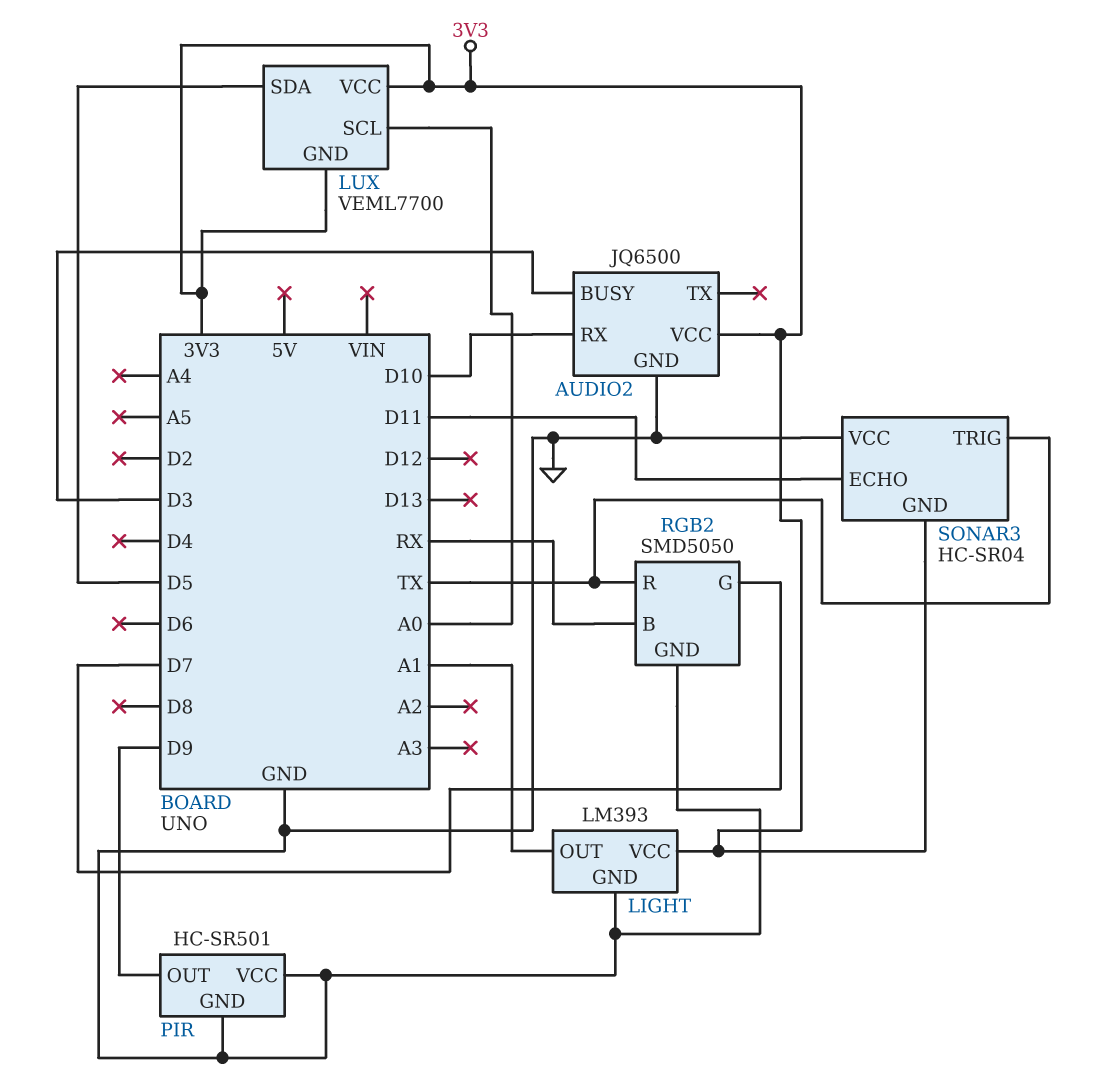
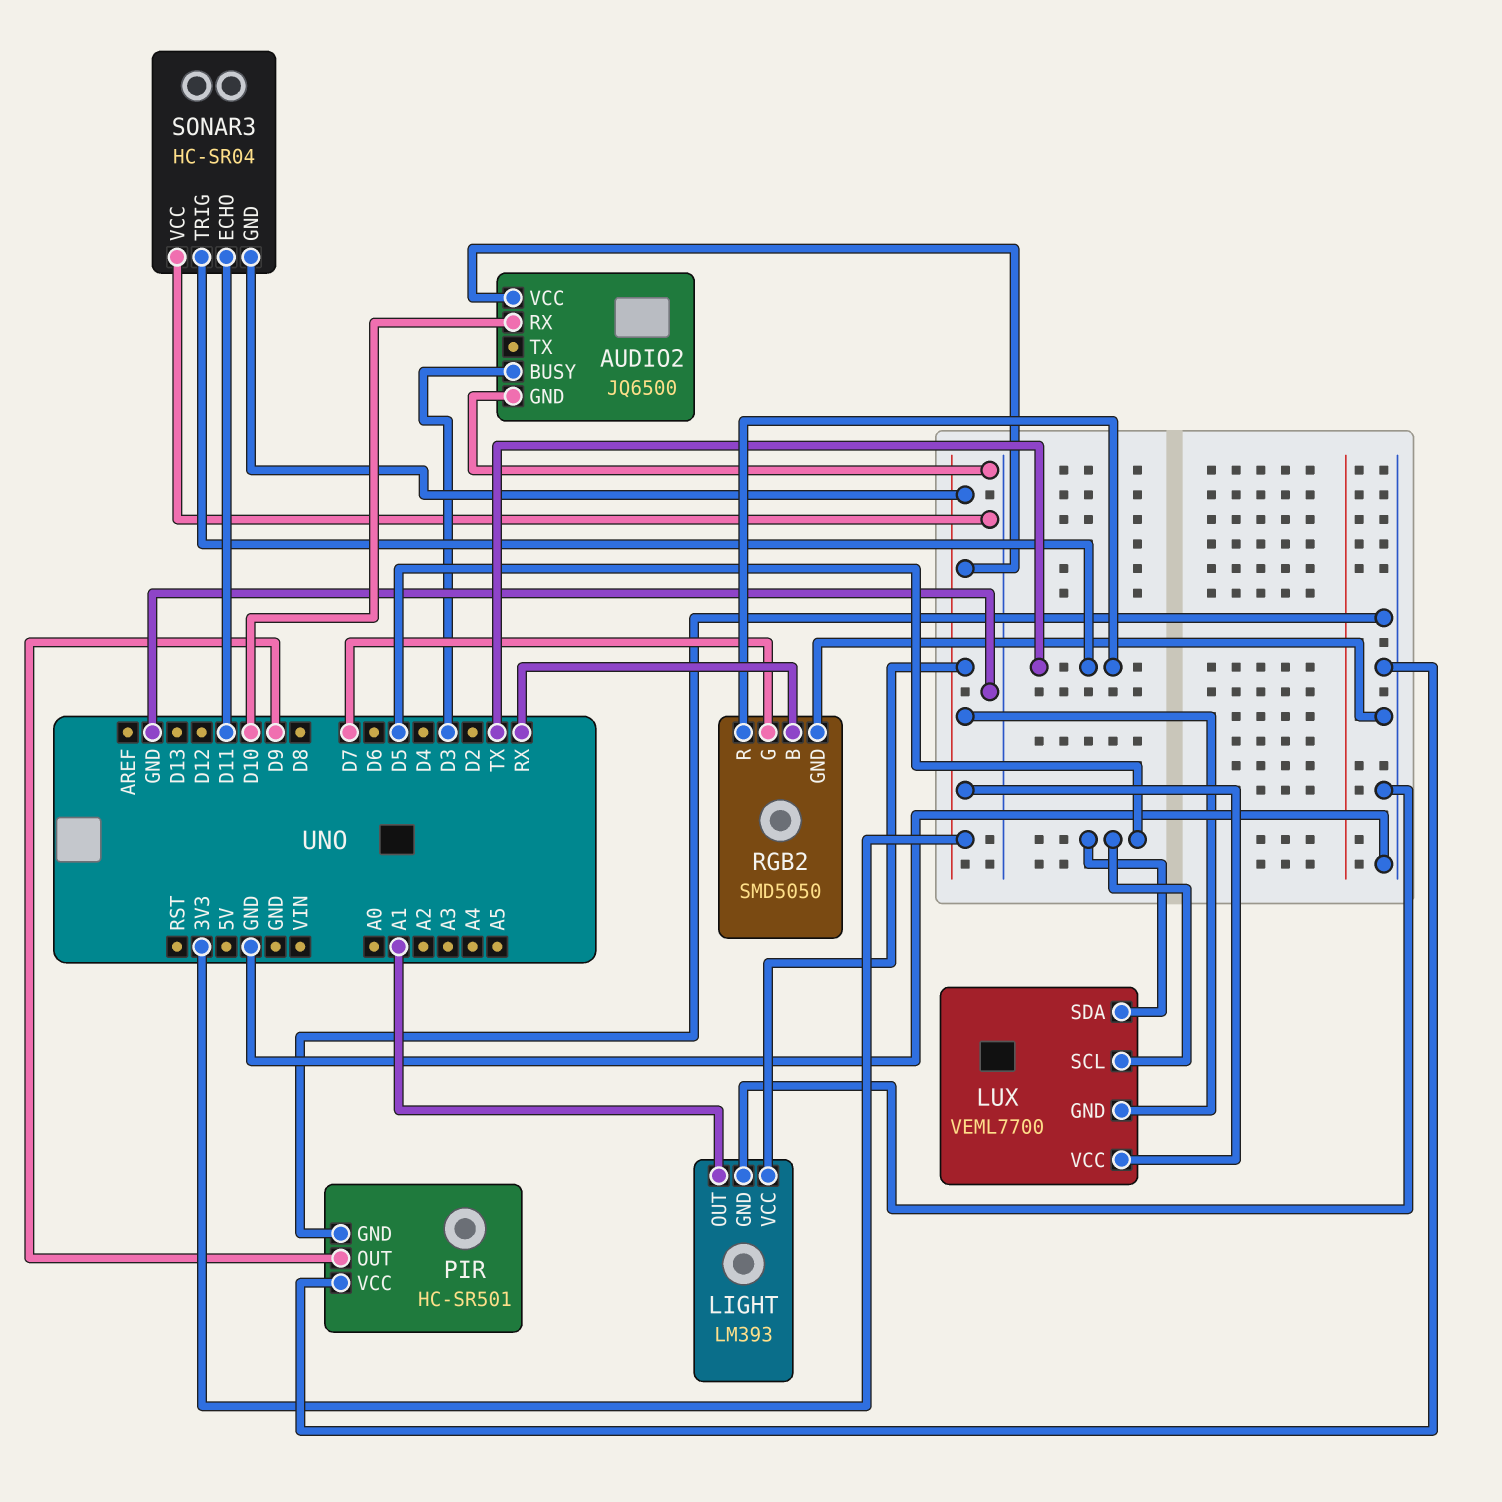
LUX pin SCL: A0 -> D5

